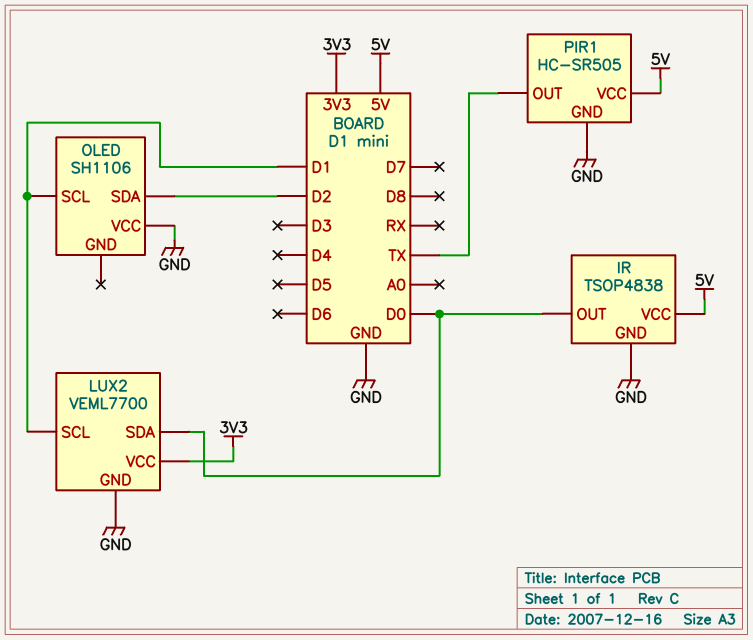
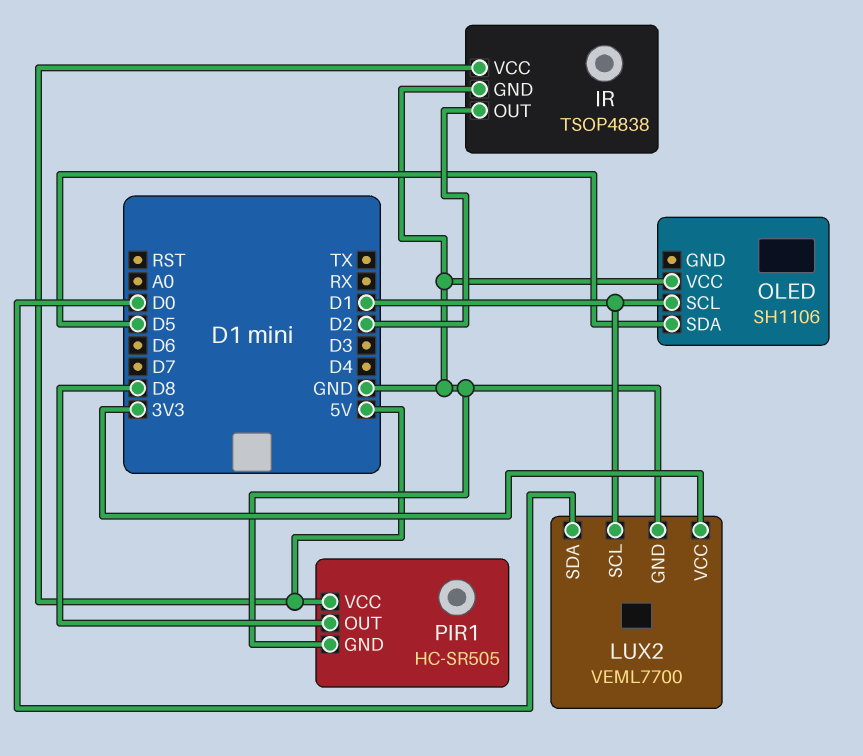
IR pin OUT: D0 -> D2
OLED pin SDA: D2 -> D5
PIR1 pin OUT: TX -> D8

